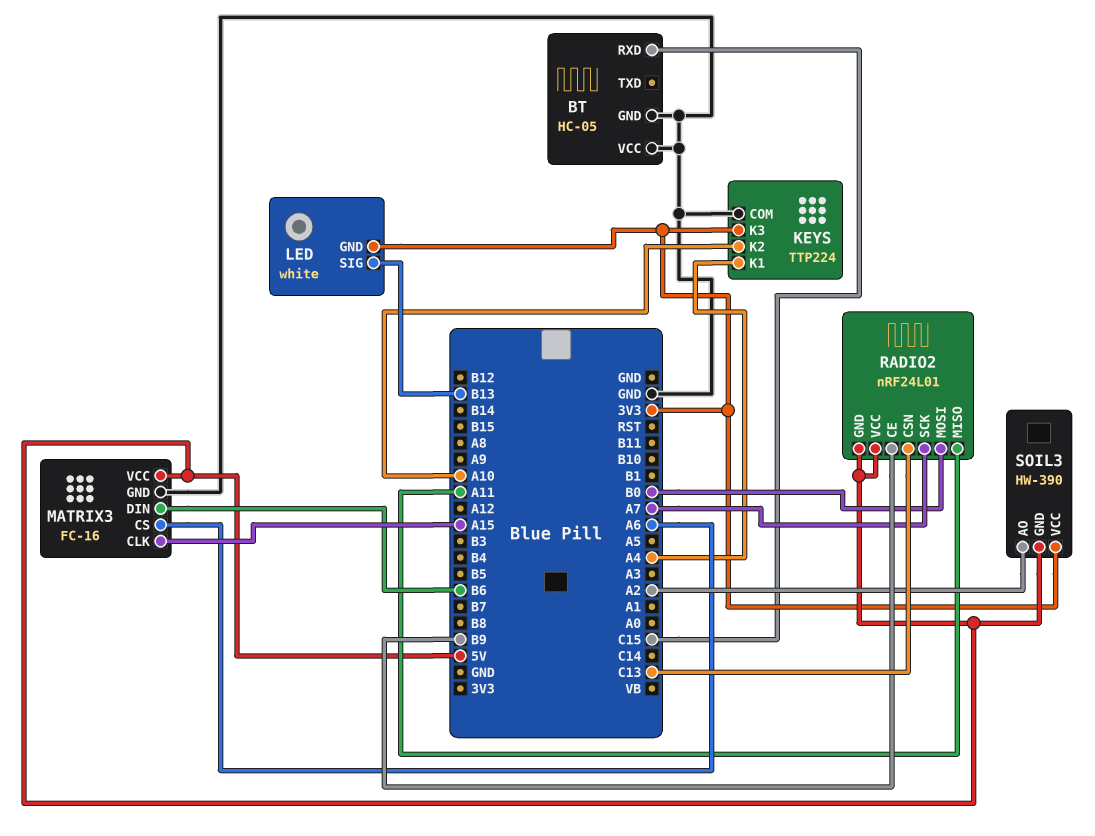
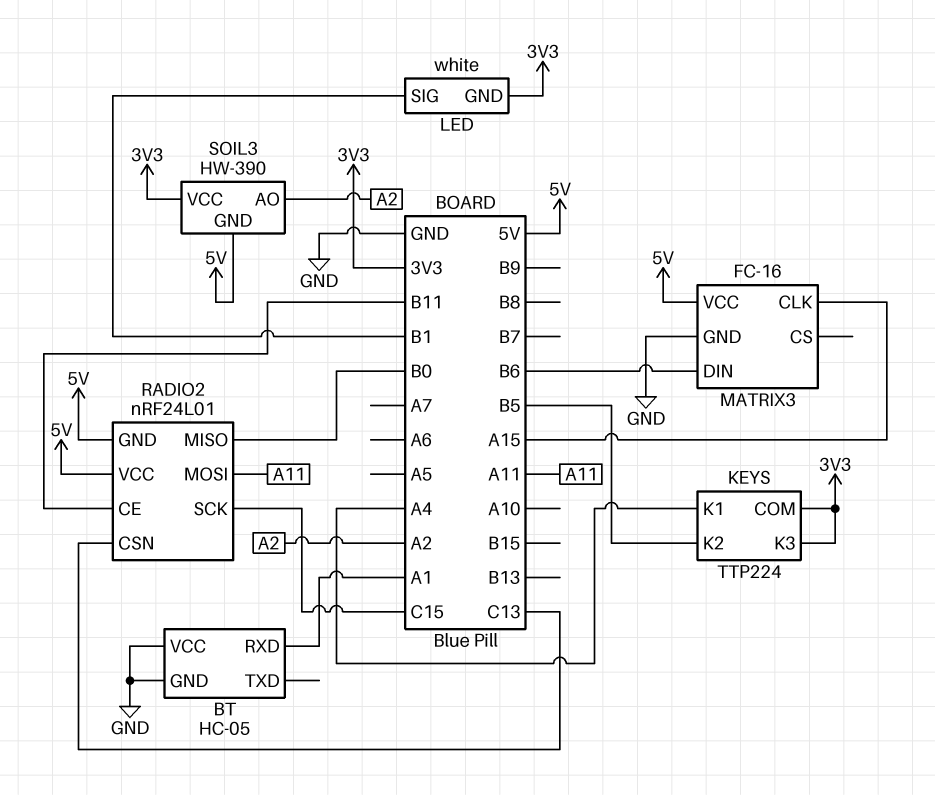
BT pin RXD: C15 -> A1
KEYS pin COM: GND -> 3V3
KEYS pin K2: A10 -> B5
LED pin SIG: B13 -> B1
MATRIX3 pin CS: A6 -> none
RADIO2 pin CE: B9 -> B11
RADIO2 pin MISO: A11 -> B0
RADIO2 pin MOSI: B0 -> A11
RADIO2 pin SCK: A7 -> C15

